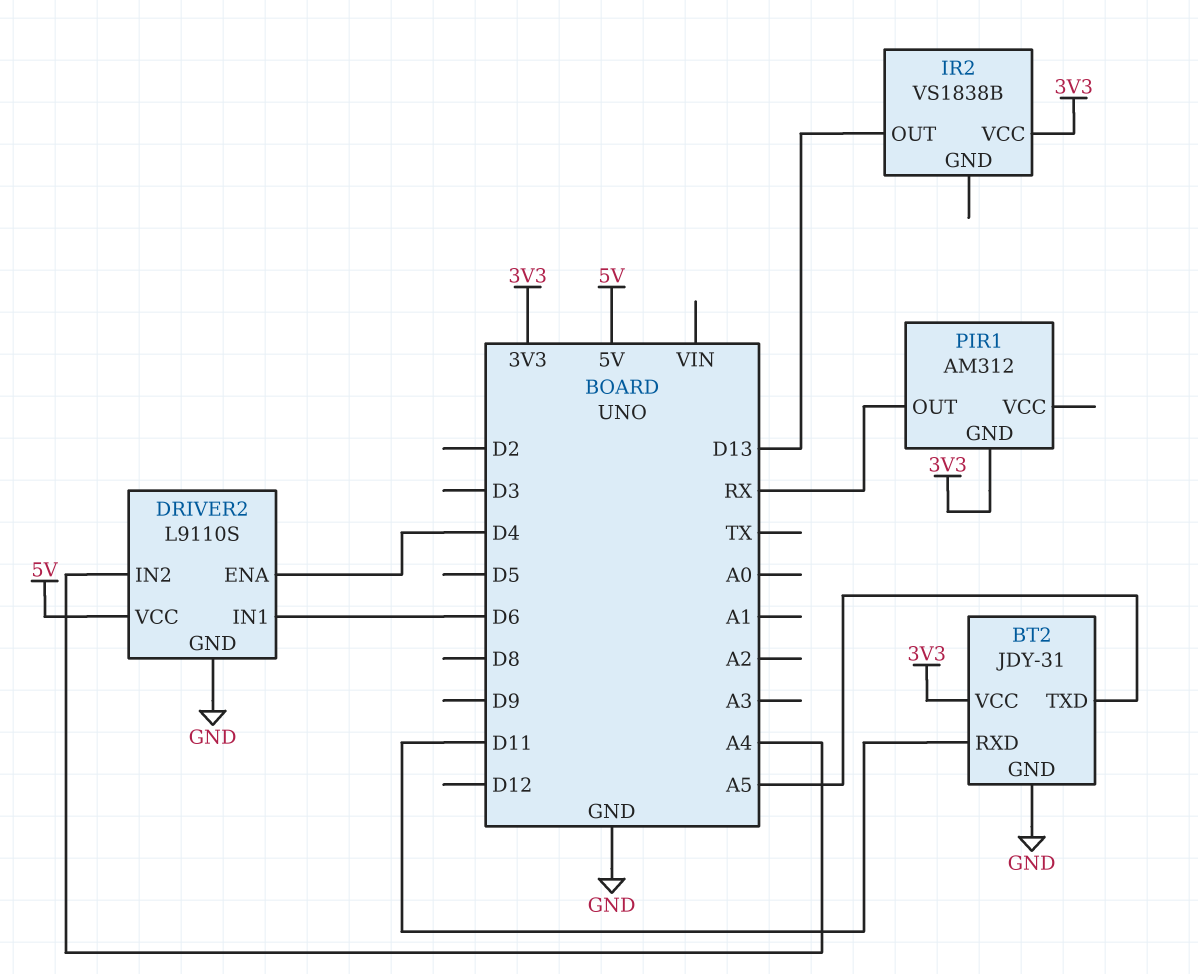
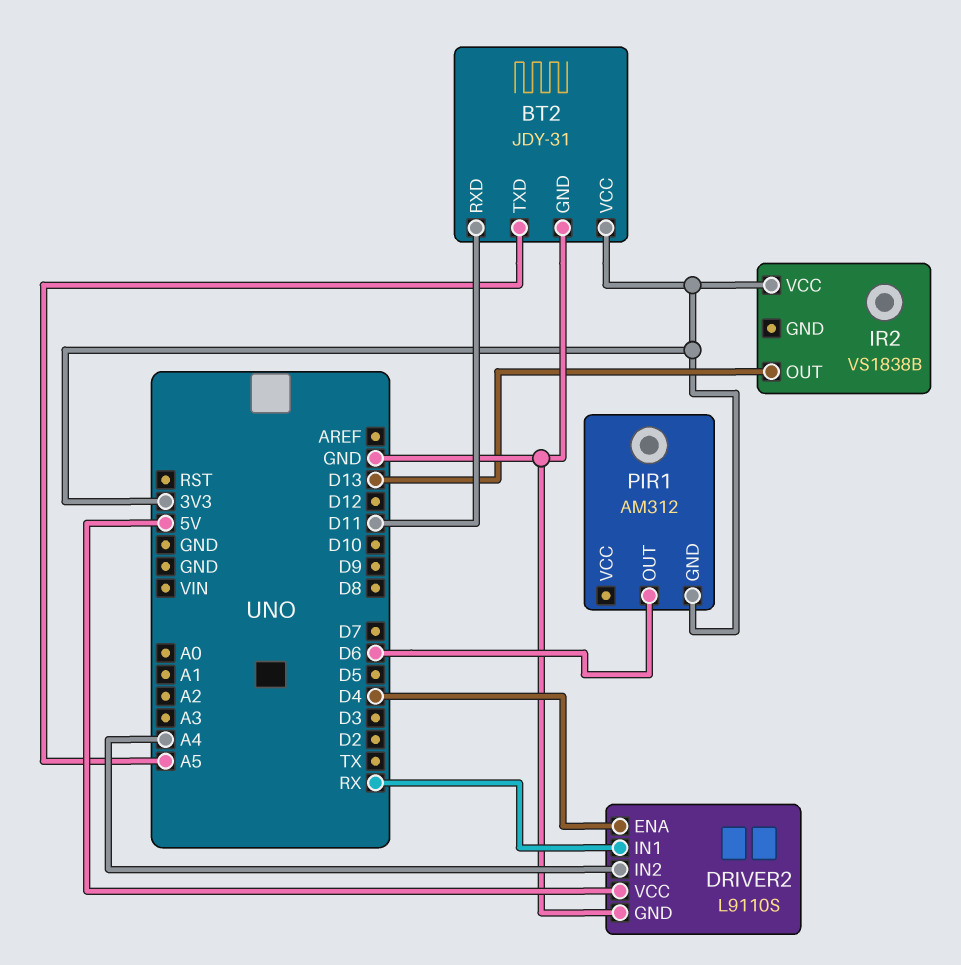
DRIVER2 pin IN1: D6 -> RX
PIR1 pin OUT: RX -> D6

